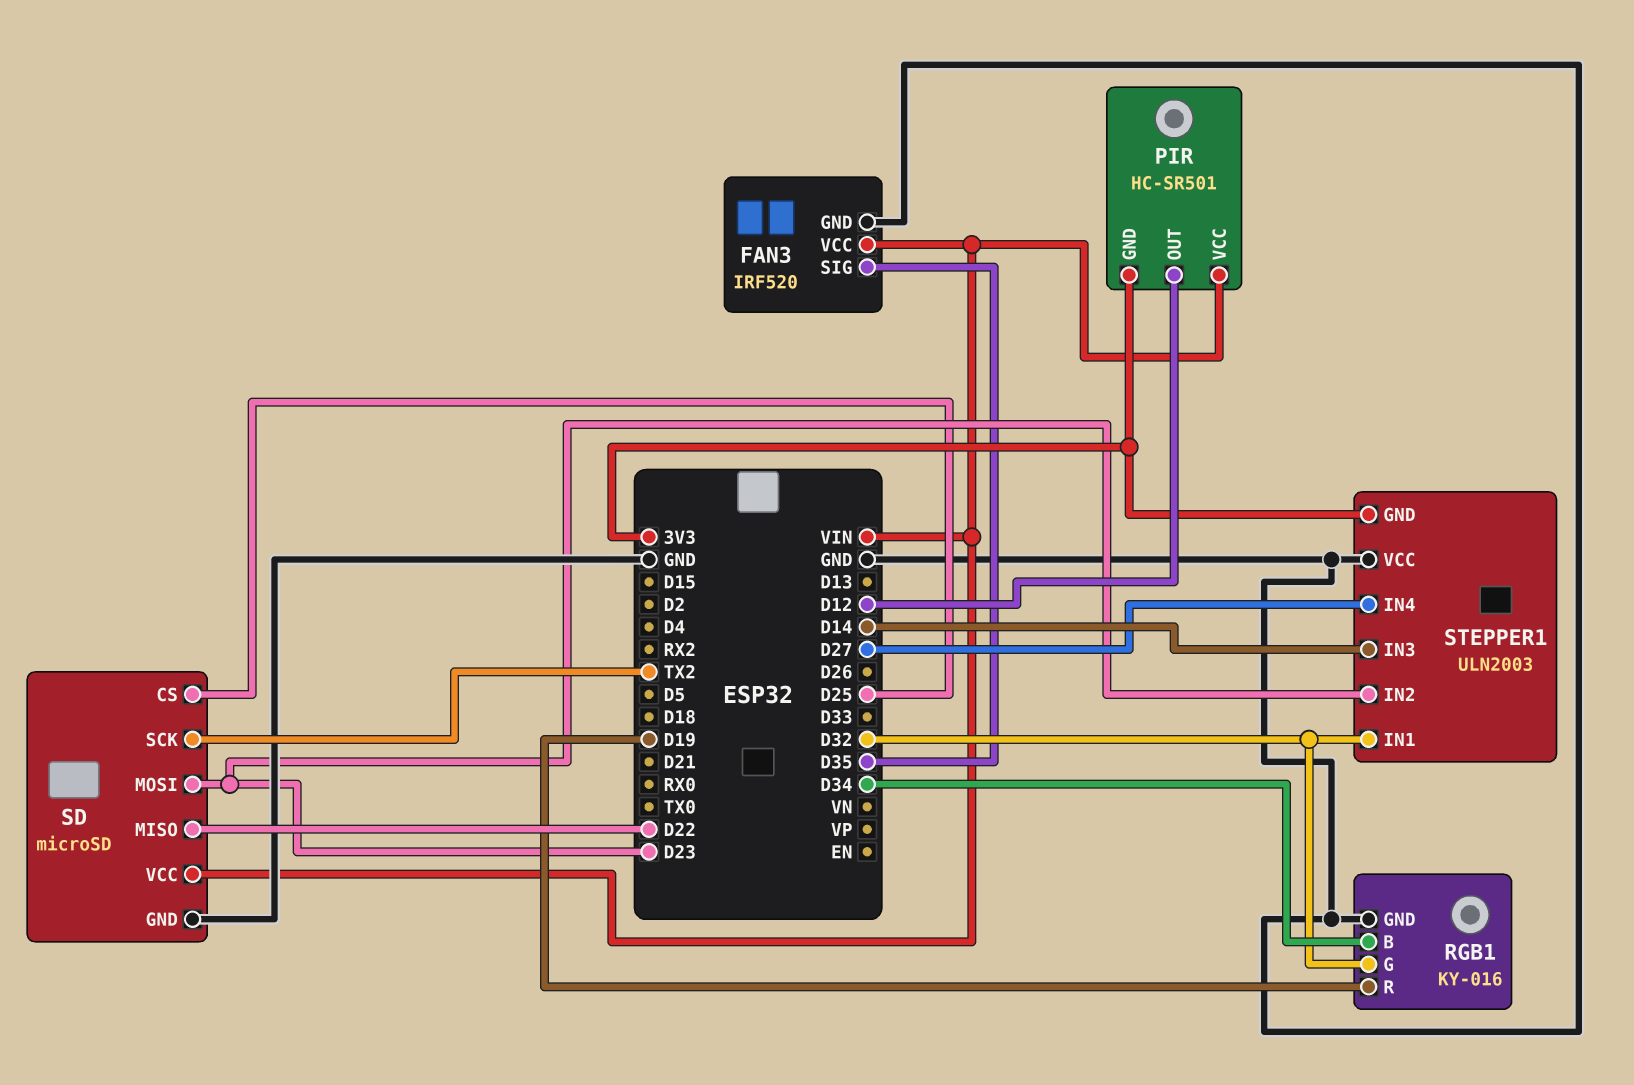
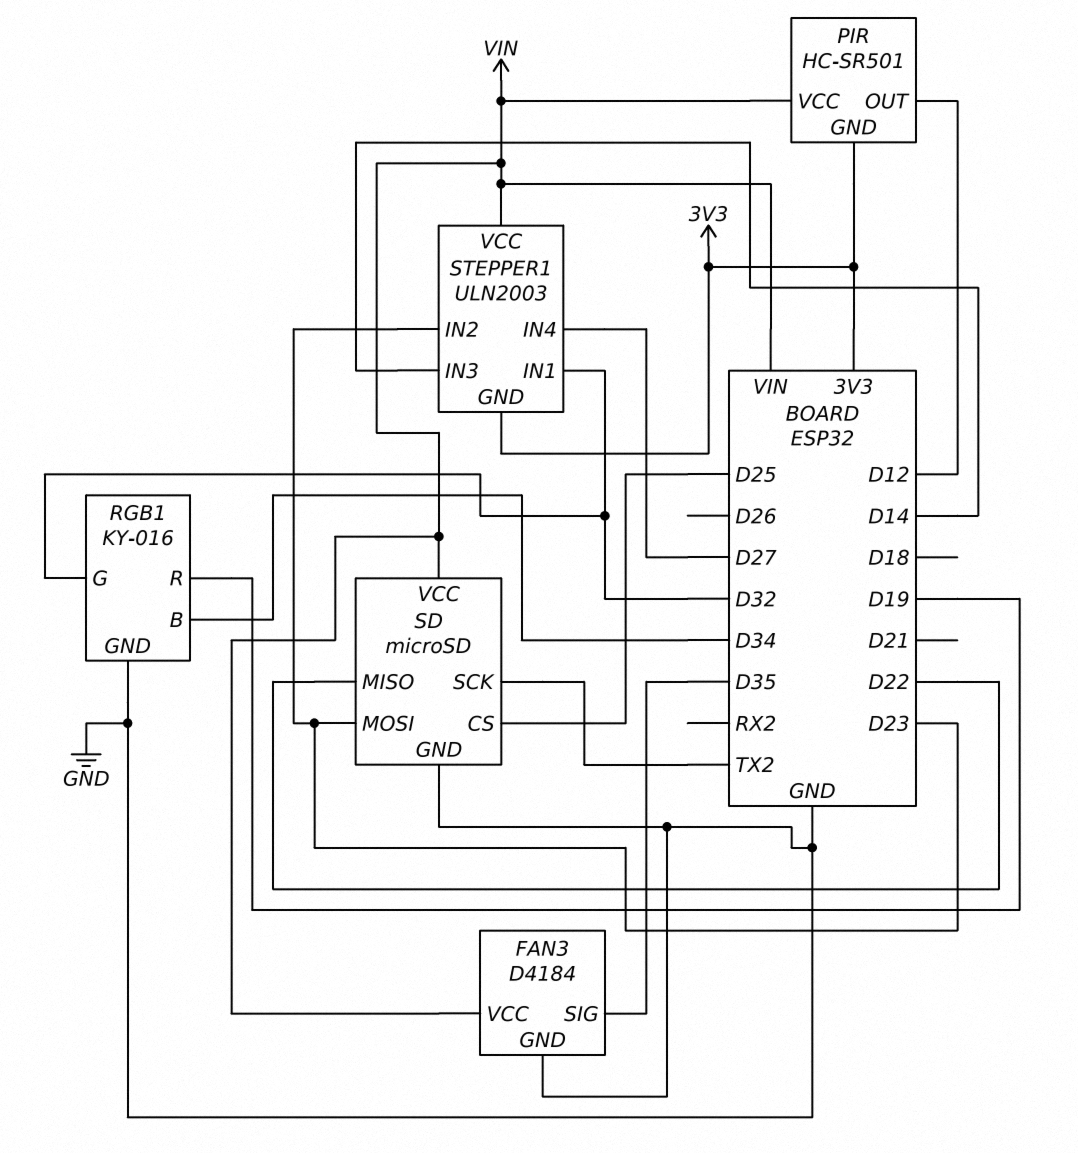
FAN3: IRF520 -> D4184
STEPPER1 pin VCC: GND -> VIN

